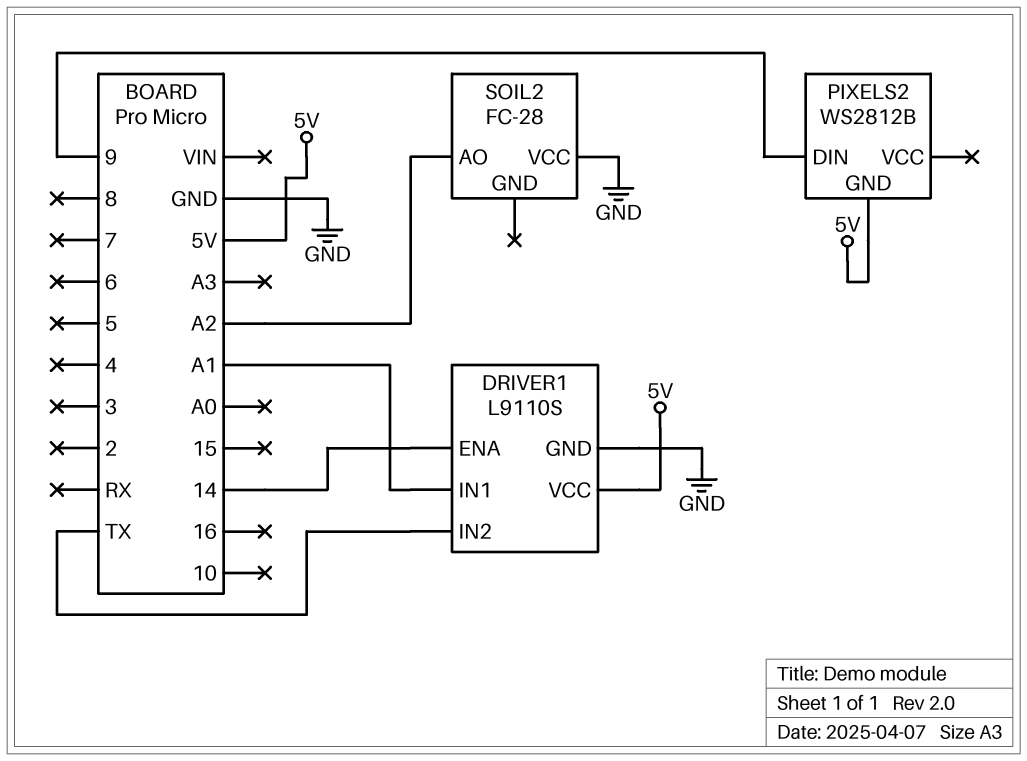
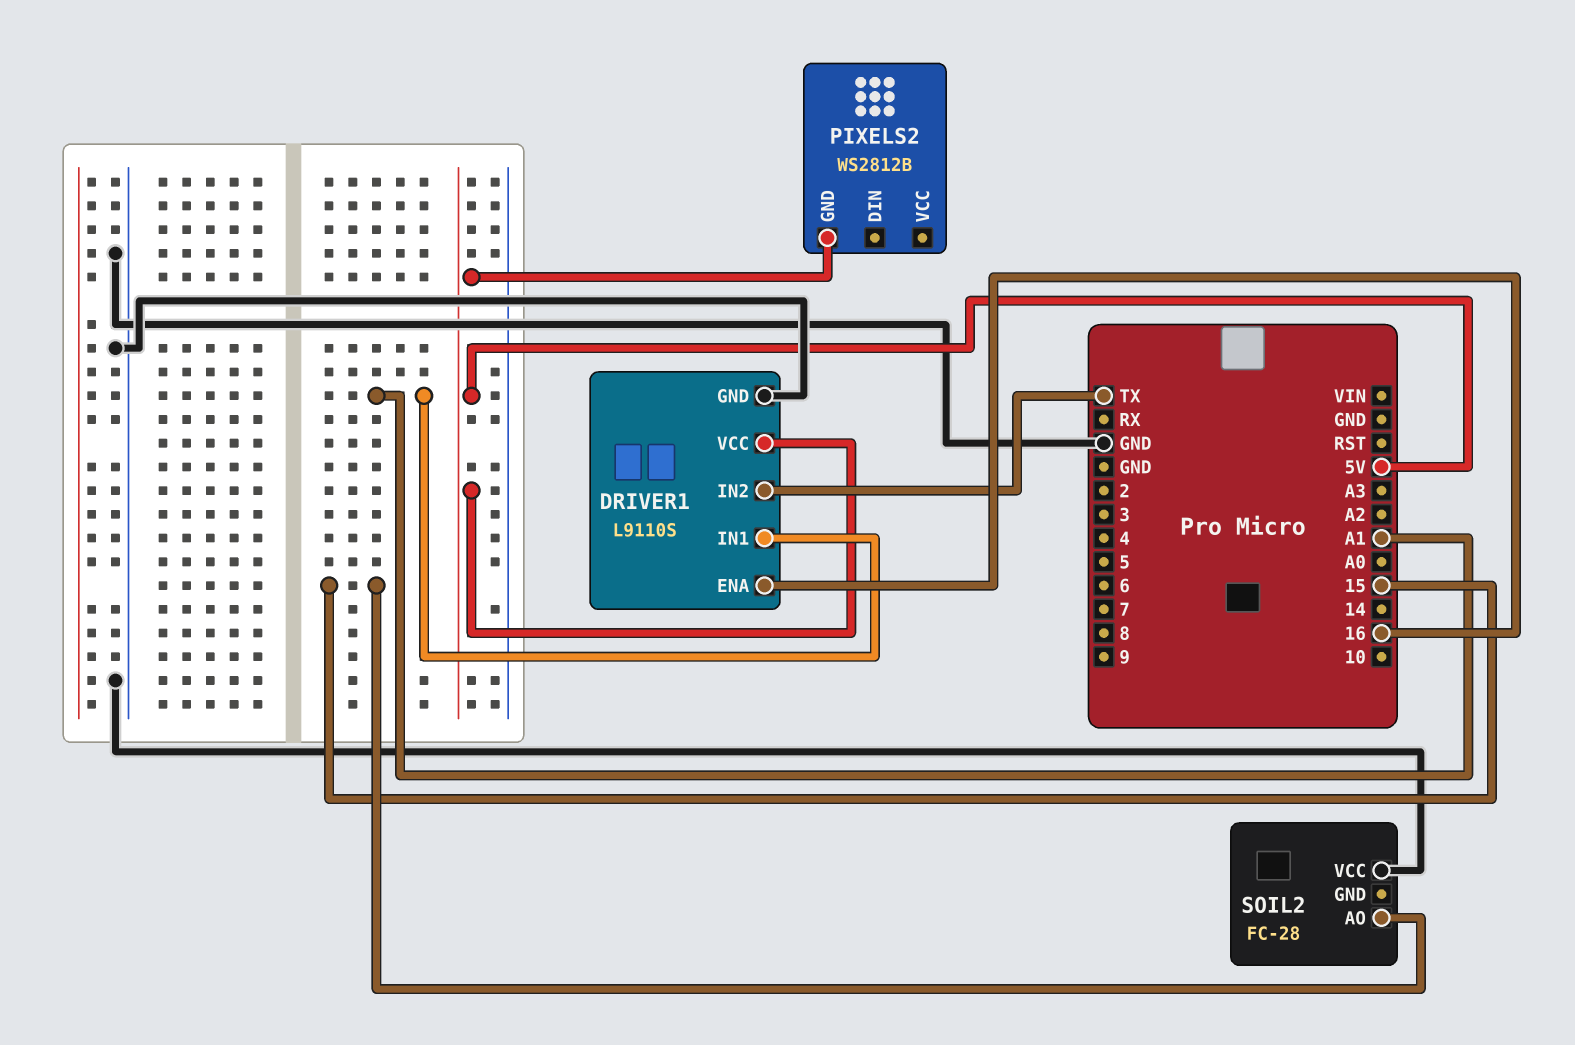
DRIVER1 pin ENA: 14 -> 16
PIXELS2 pin DIN: 9 -> none
SOIL2 pin AO: A2 -> 15

